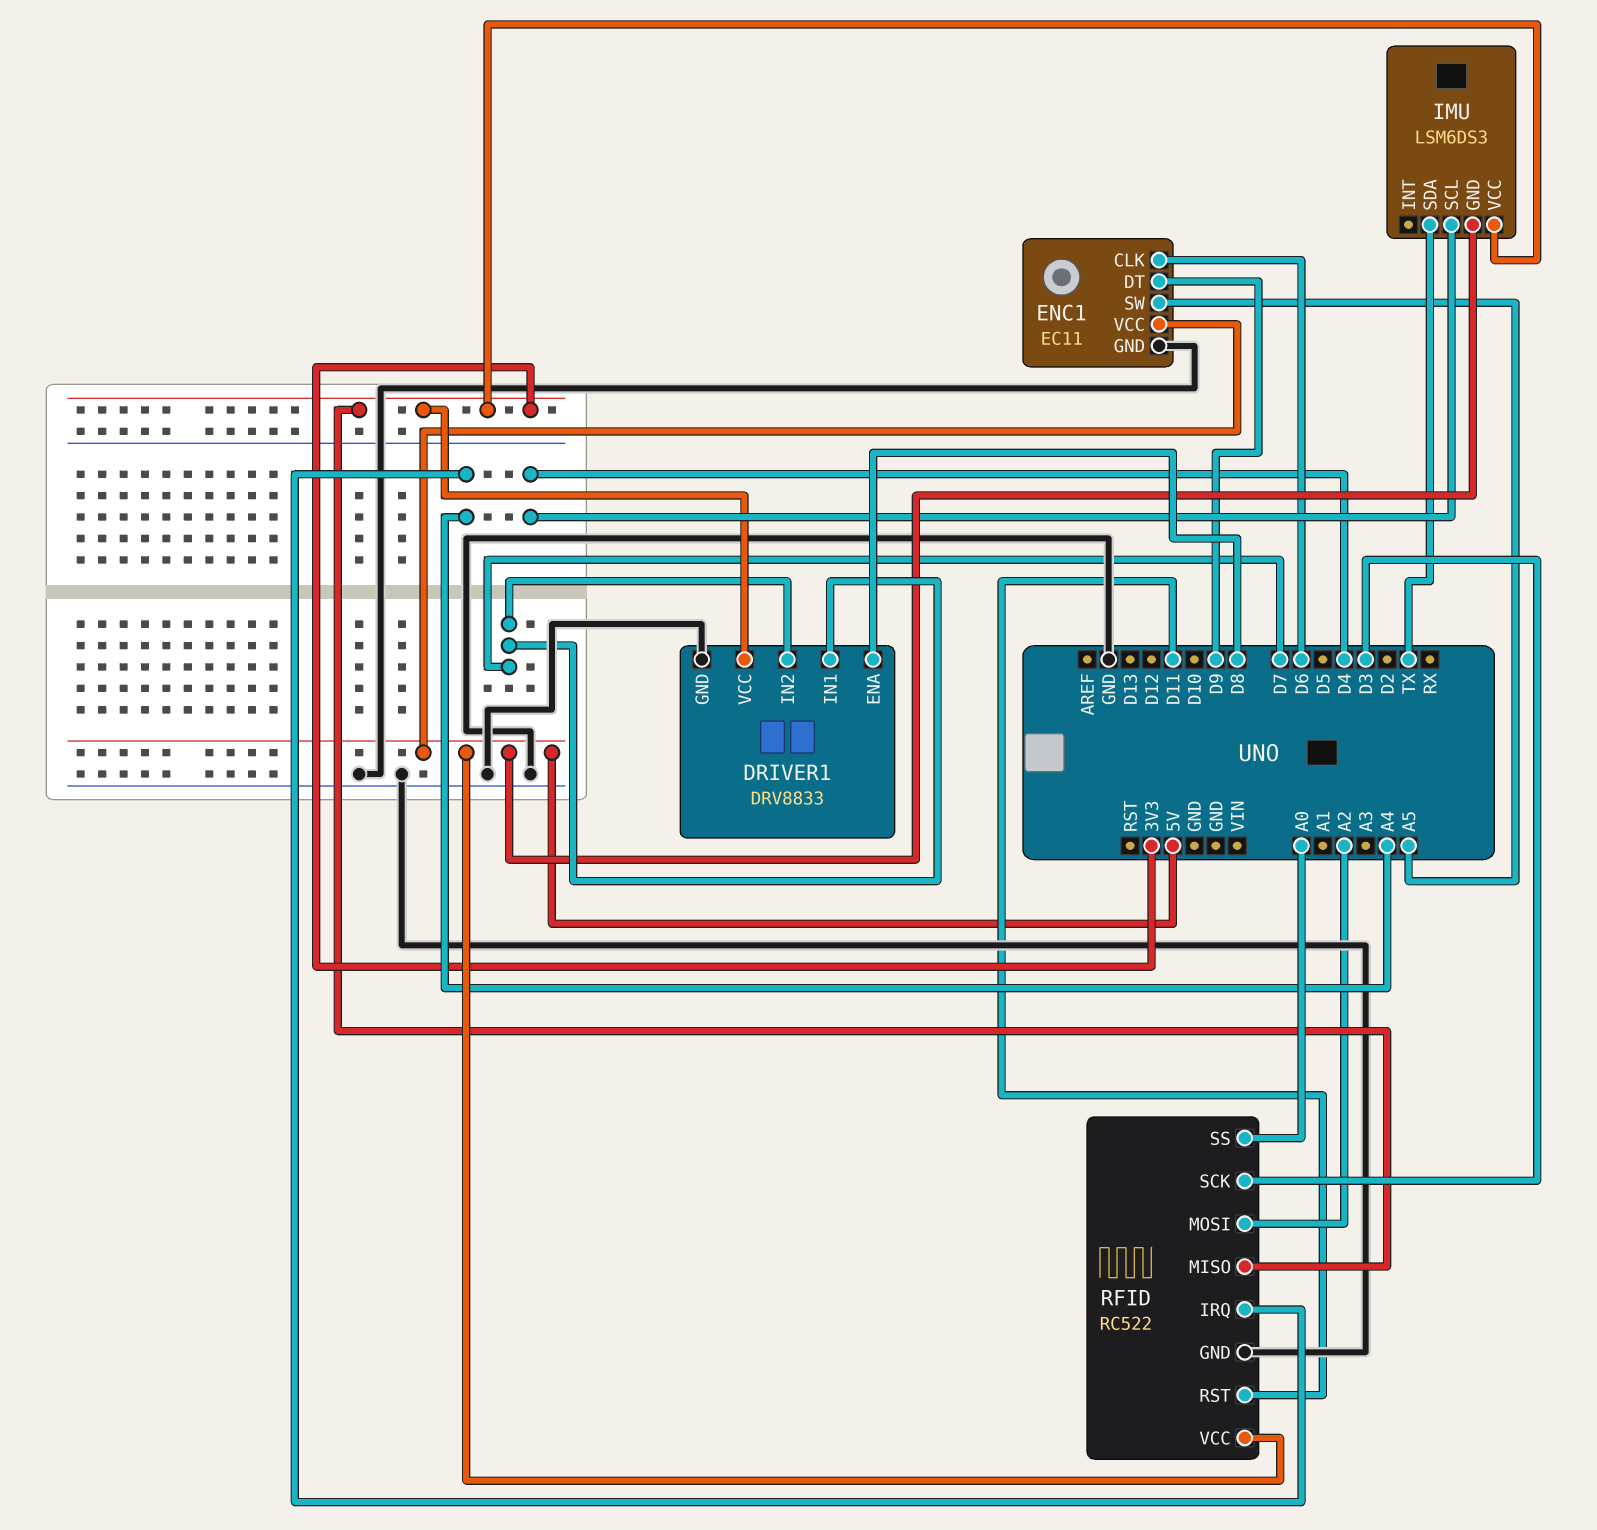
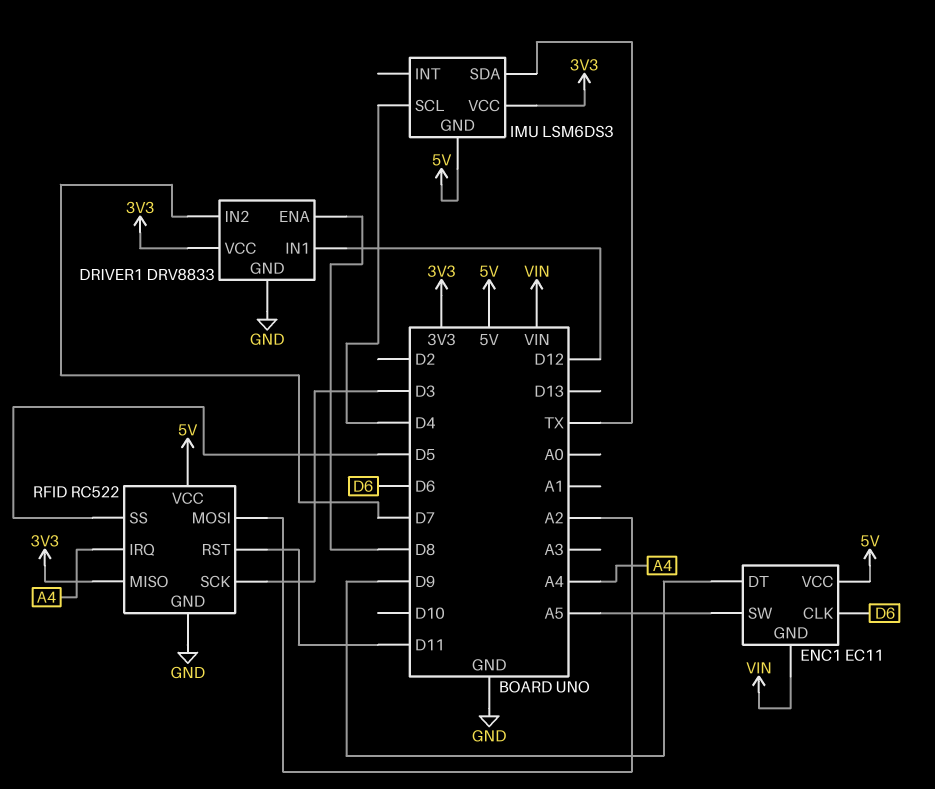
DRIVER1 pin IN1: D7 -> D12
ENC1 pin GND: GND -> VIN
RFID pin SS: A0 -> D5

